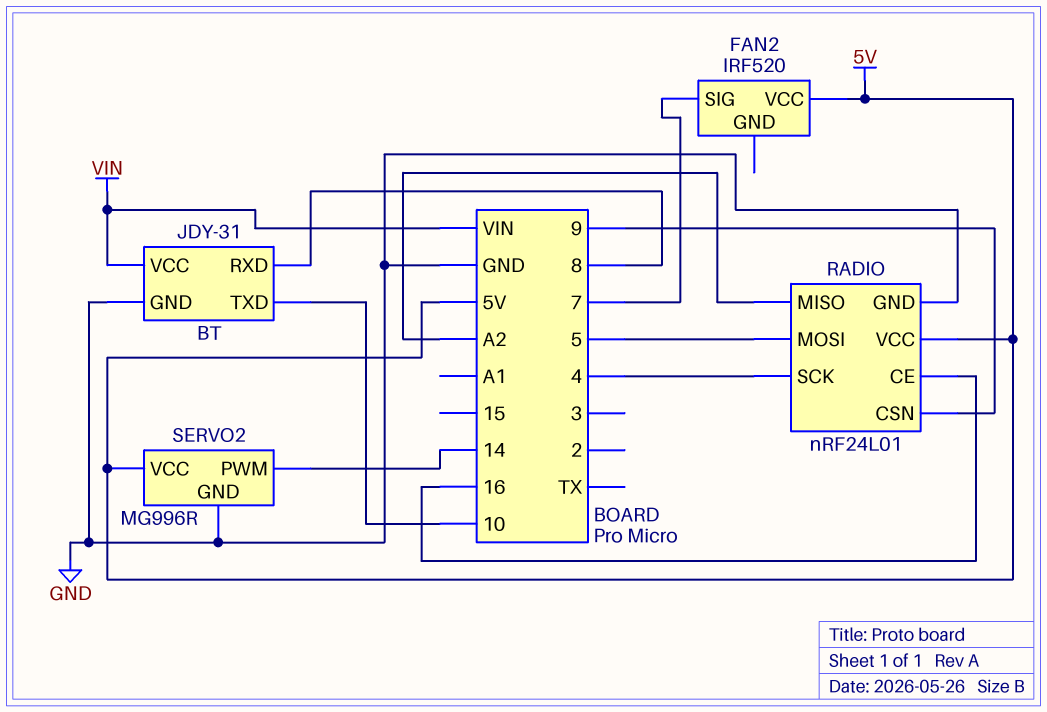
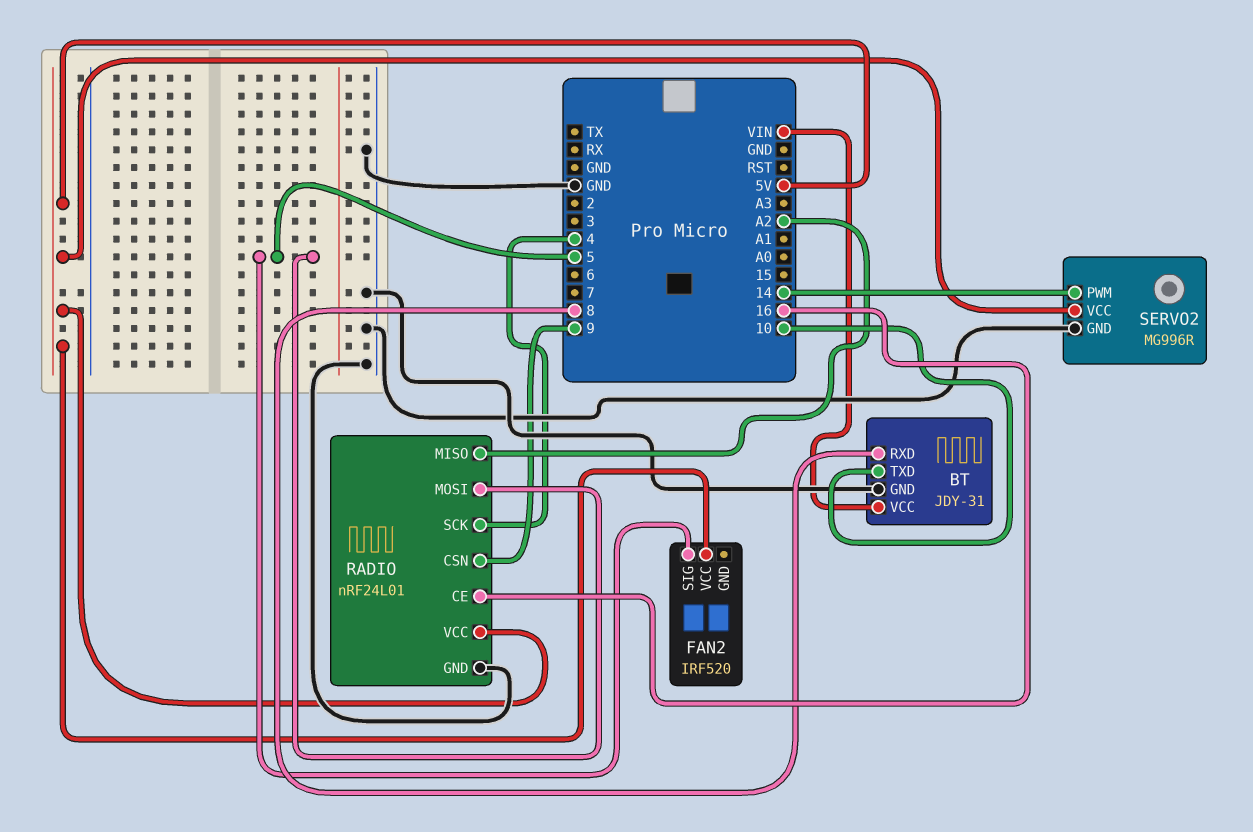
FAN2 pin SIG: 7 -> 5

